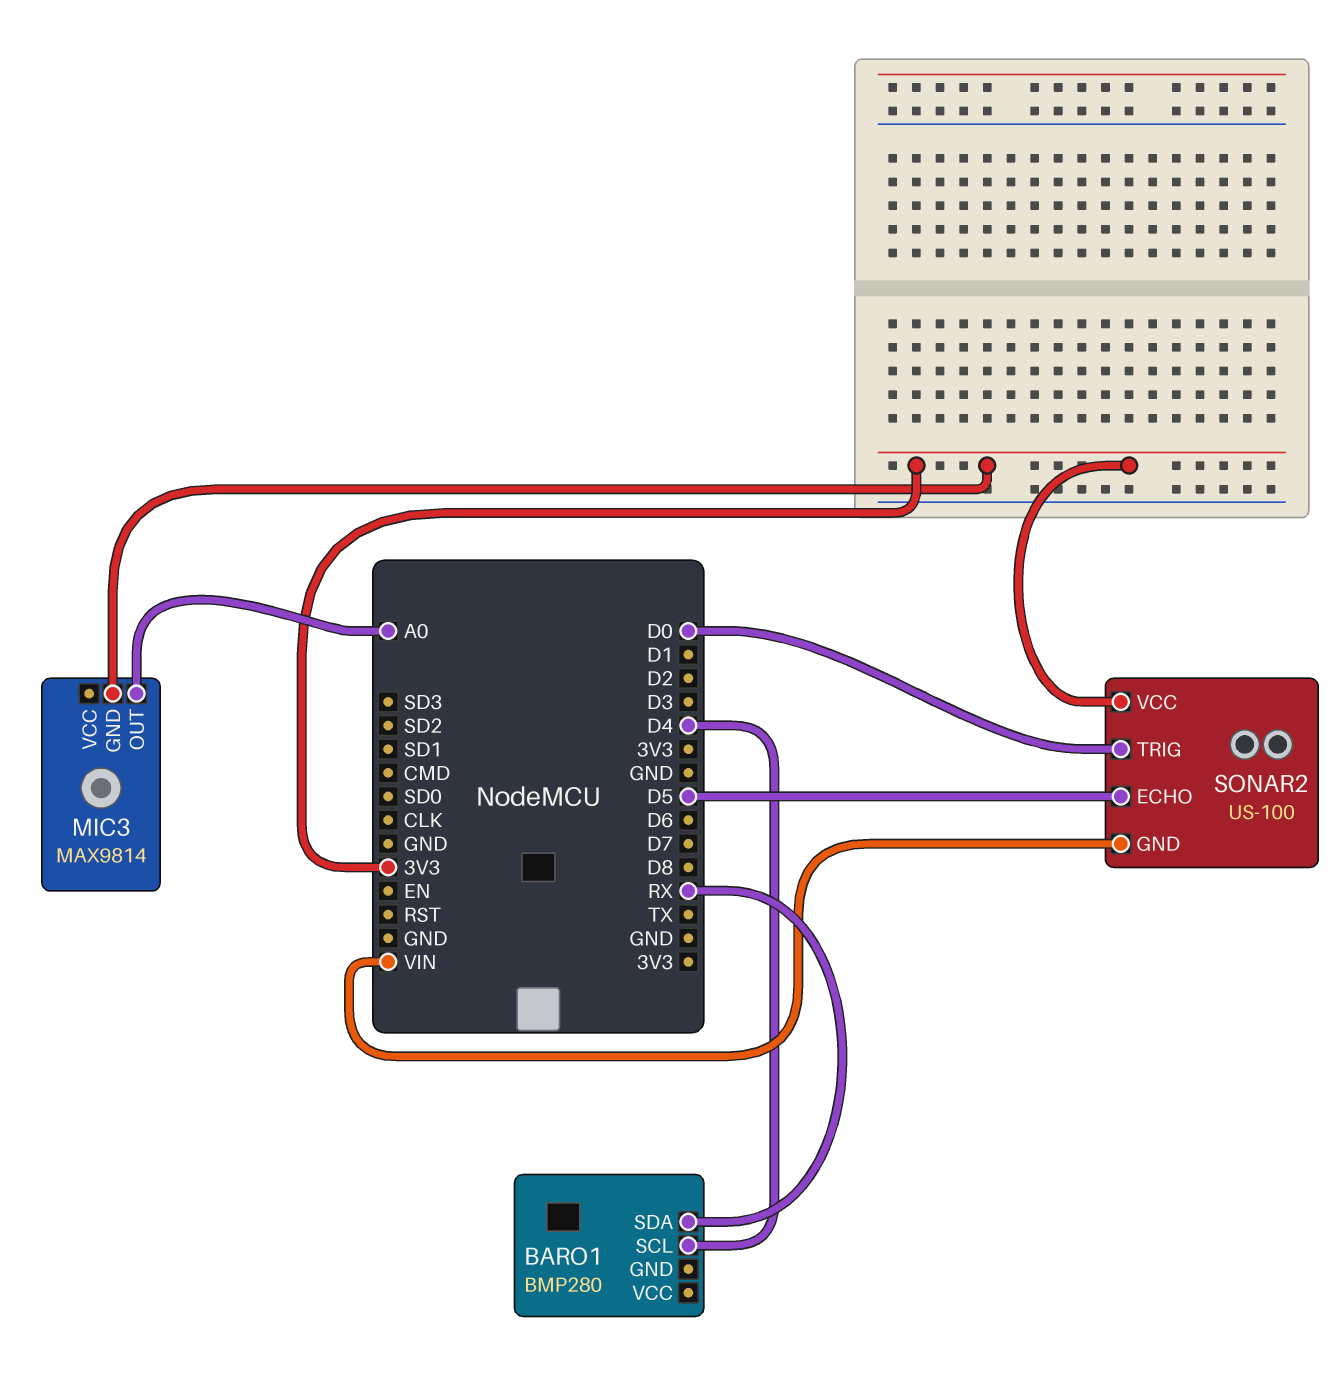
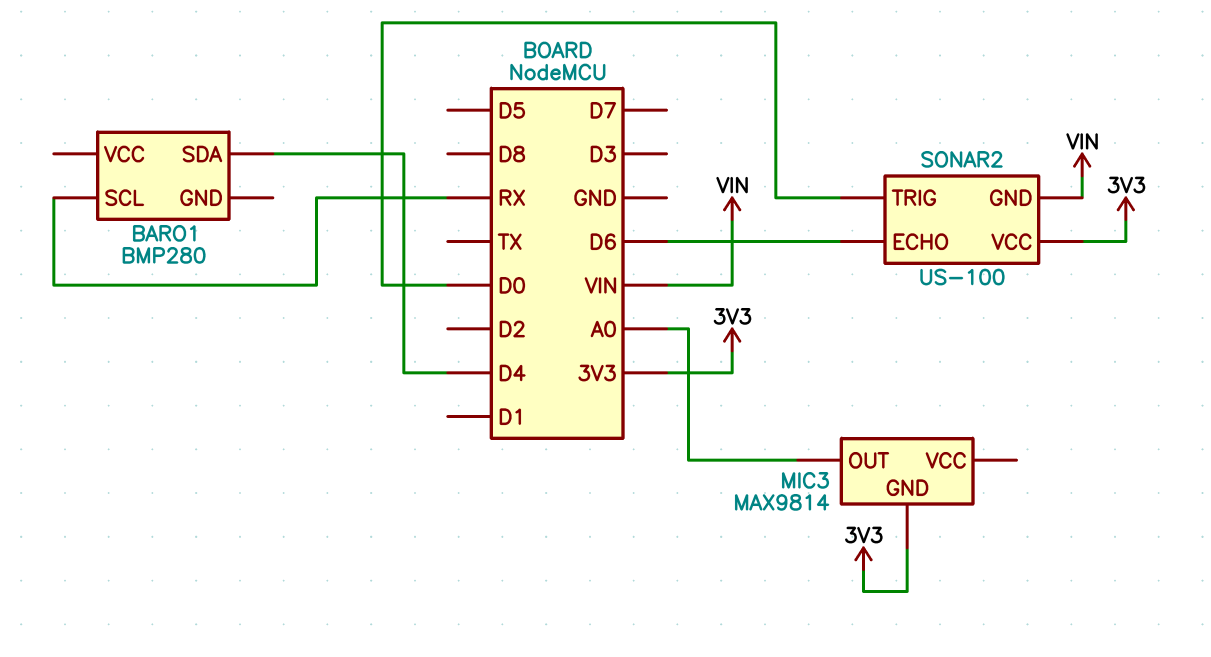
BARO1 pin SCL: D4 -> RX
BARO1 pin SDA: RX -> D4
SONAR2 pin ECHO: D5 -> D6

